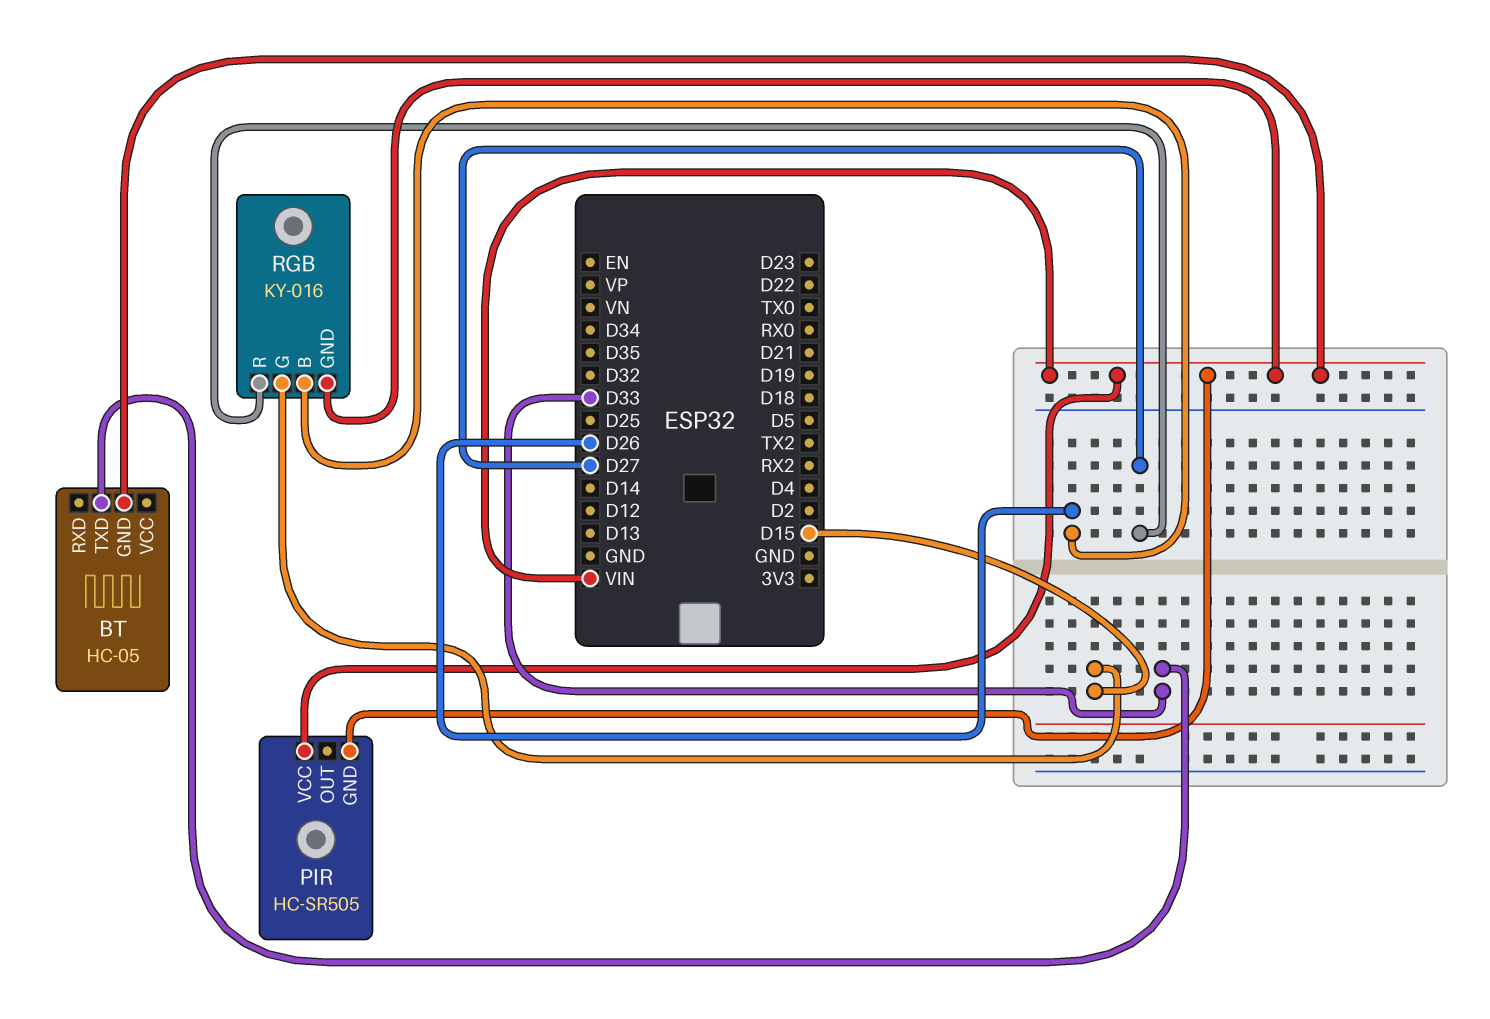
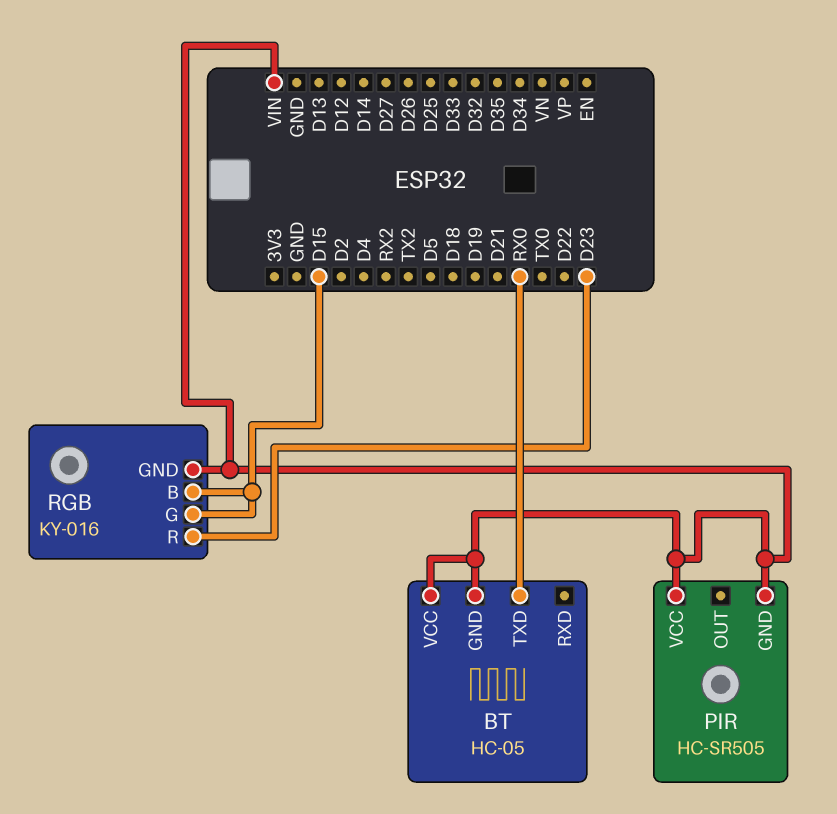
BT pin TXD: D33 -> RX0
BT pin VCC: none -> VIN
RGB pin B: D26 -> D15
RGB pin R: D27 -> D23

